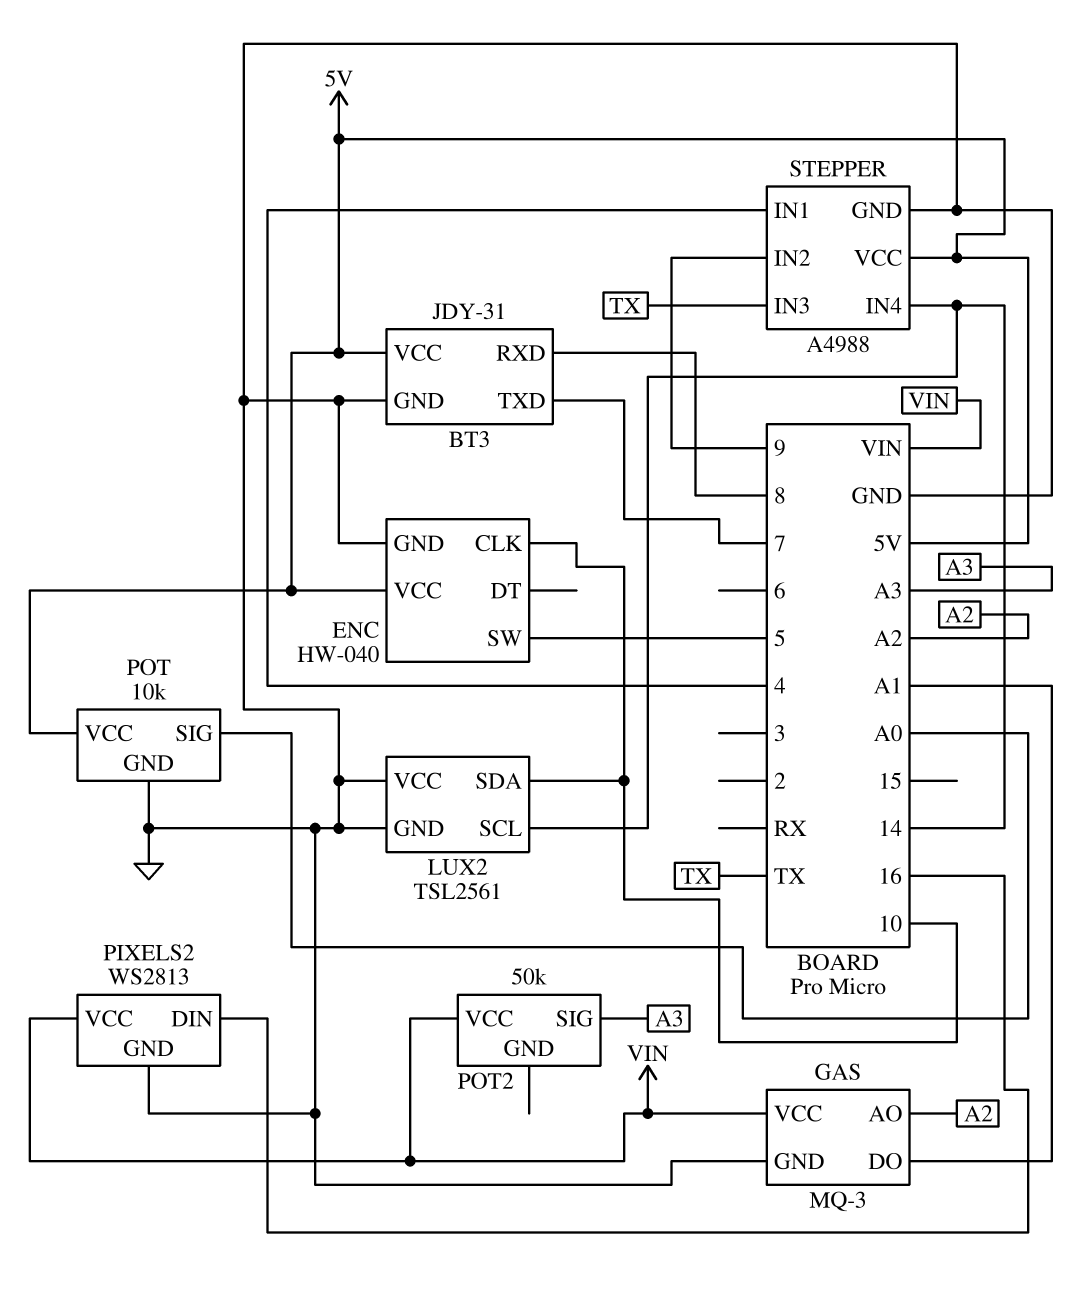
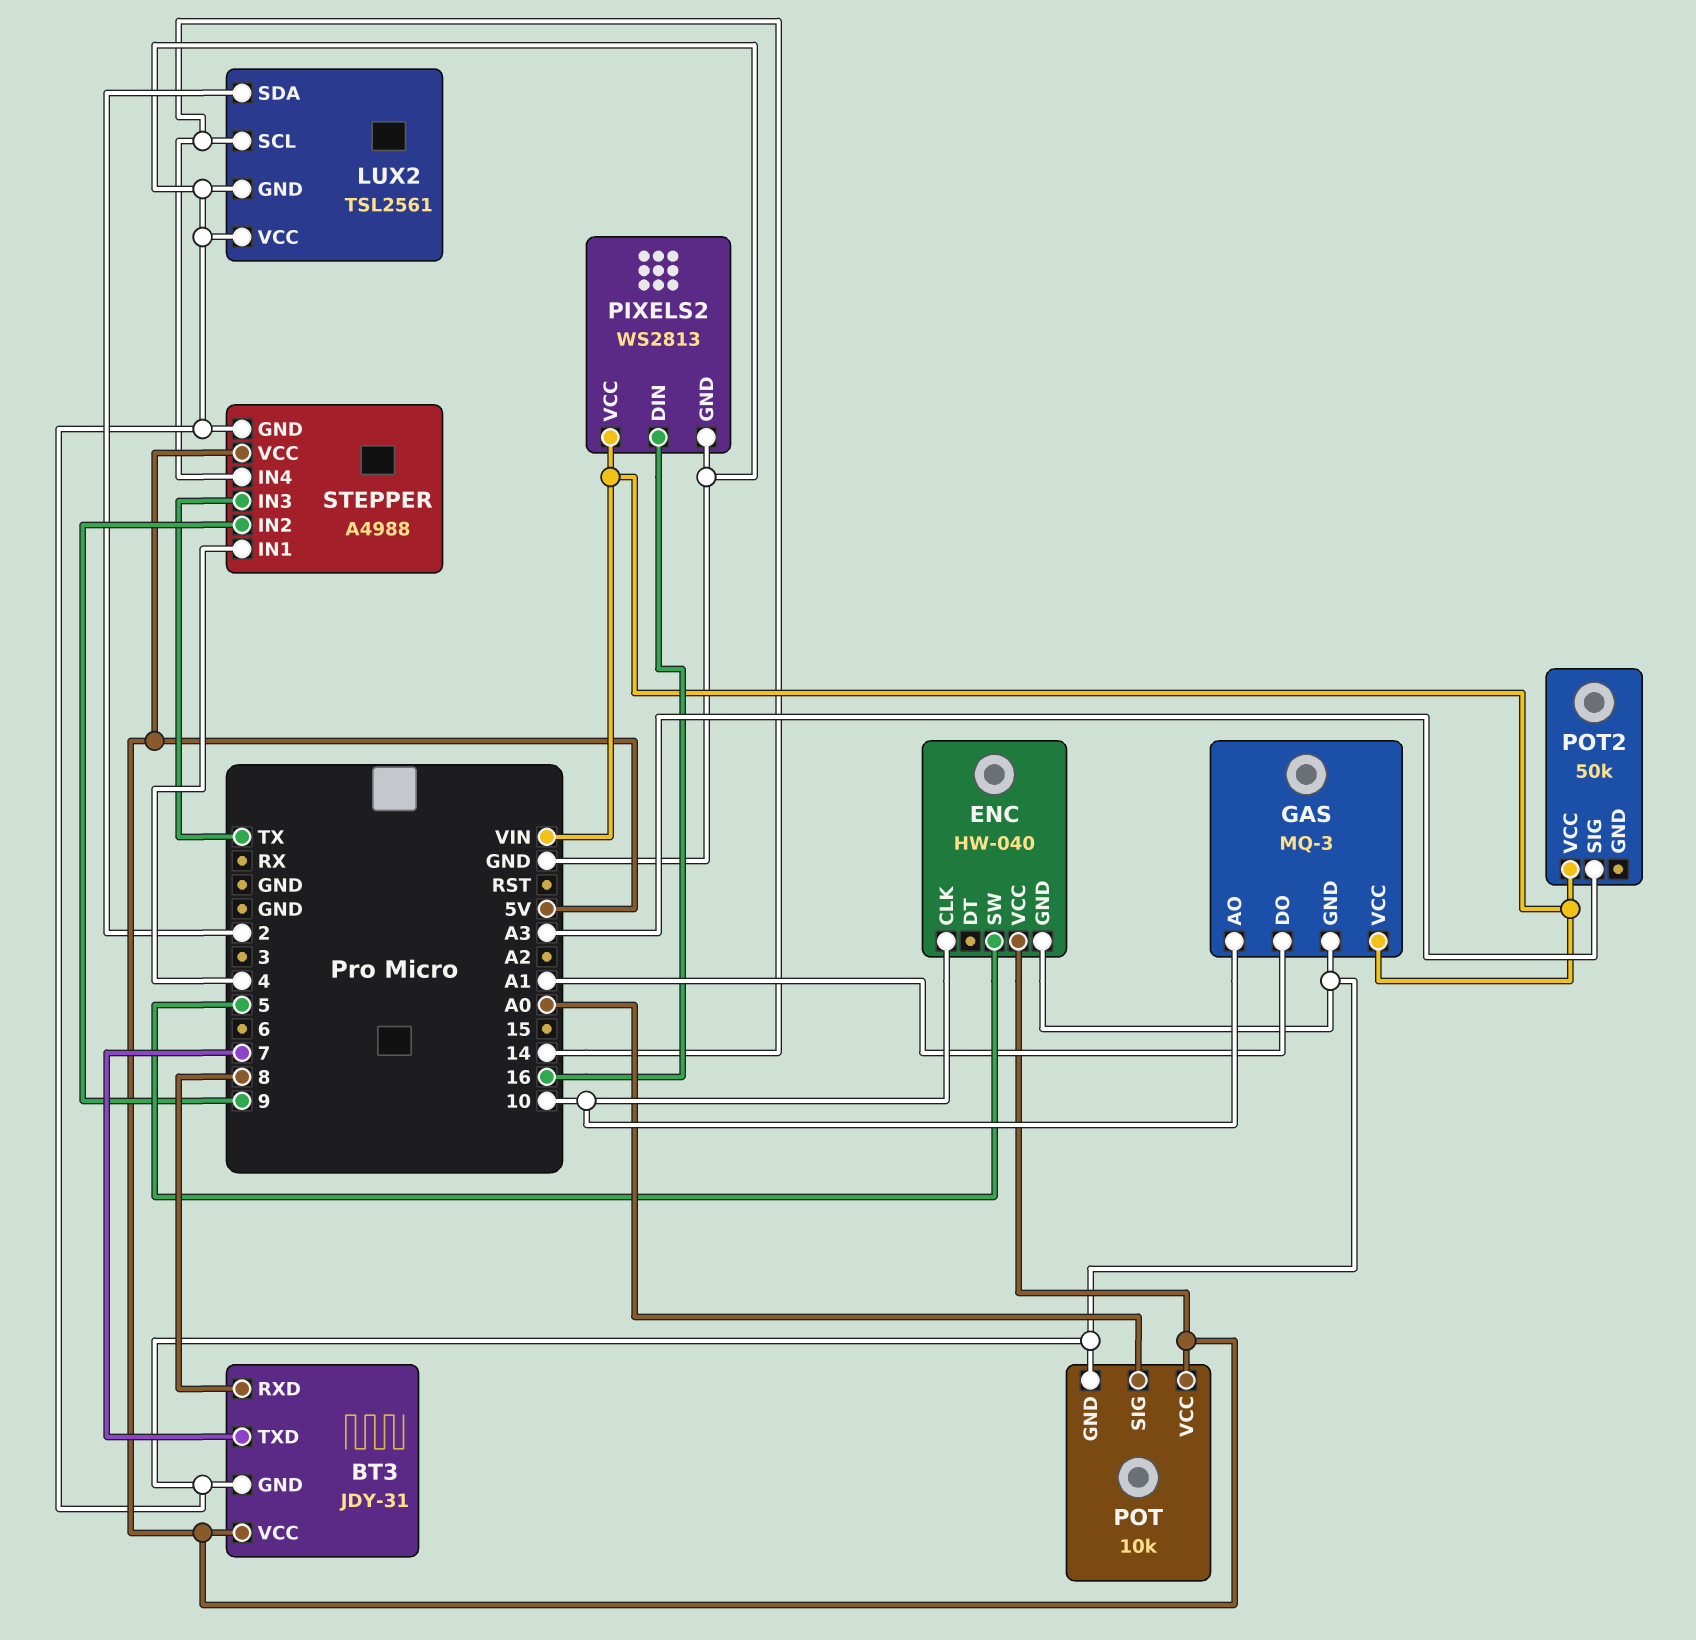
GAS pin AO: A2 -> 10
LUX2 pin SDA: 10 -> 2

